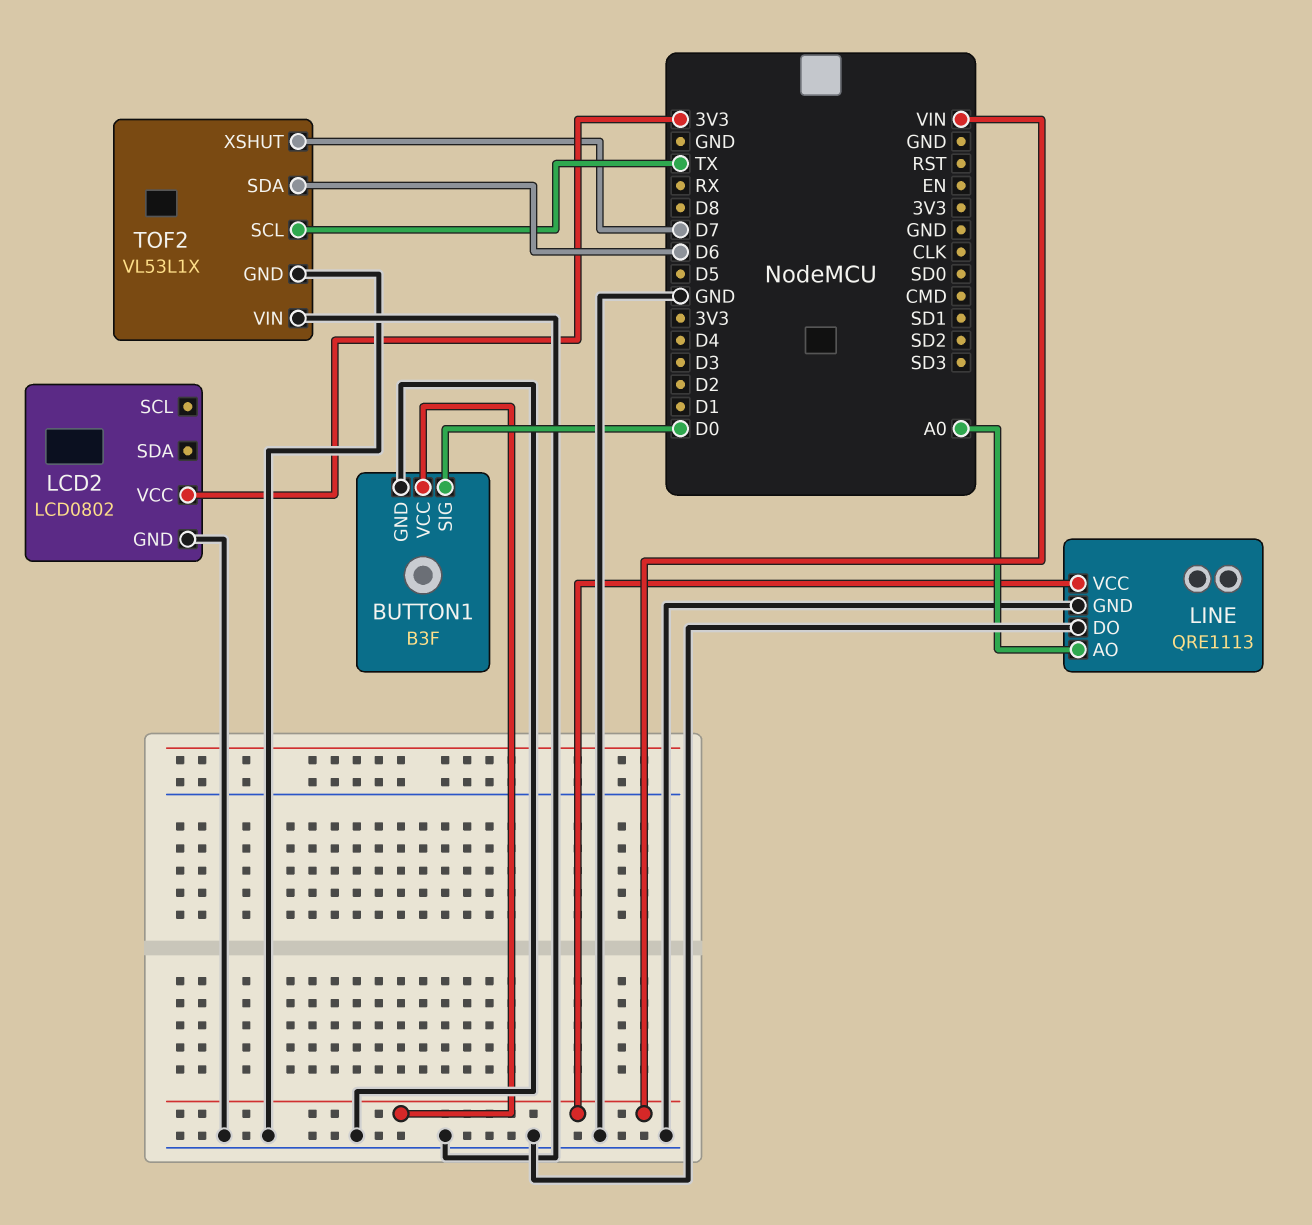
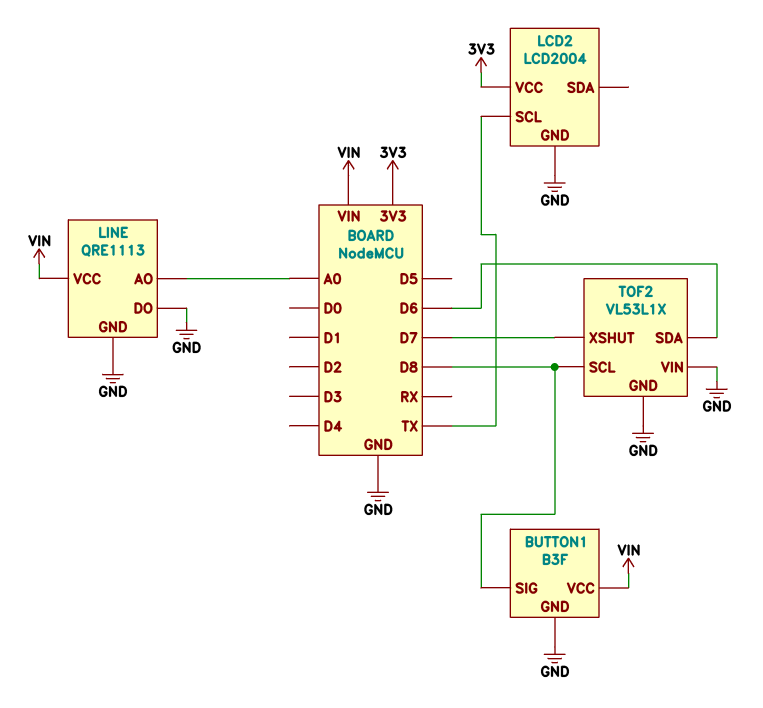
BUTTON1 pin SIG: D0 -> D8
LCD2: LCD0802 -> LCD2004
LCD2 pin SCL: none -> TX
TOF2 pin SCL: TX -> D8

